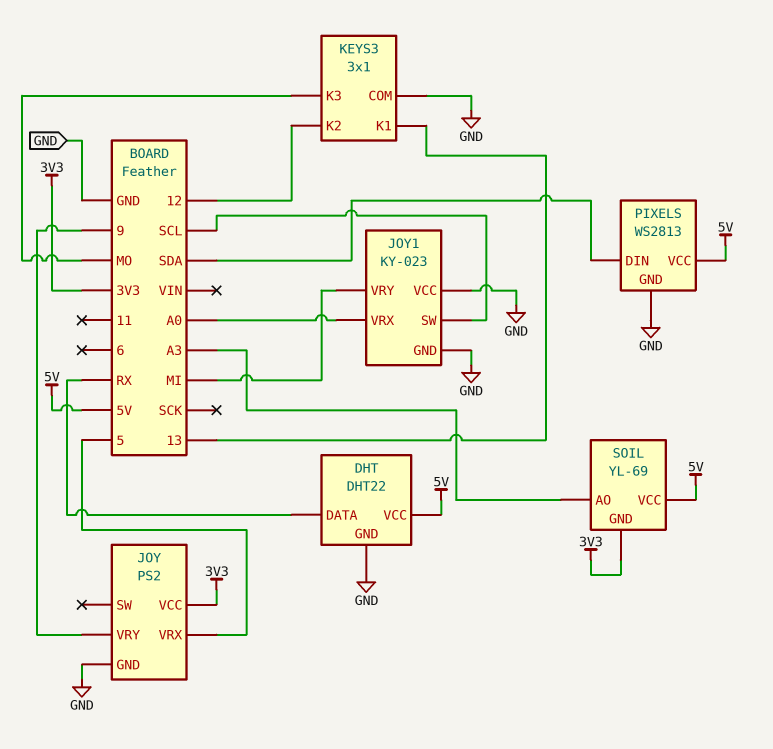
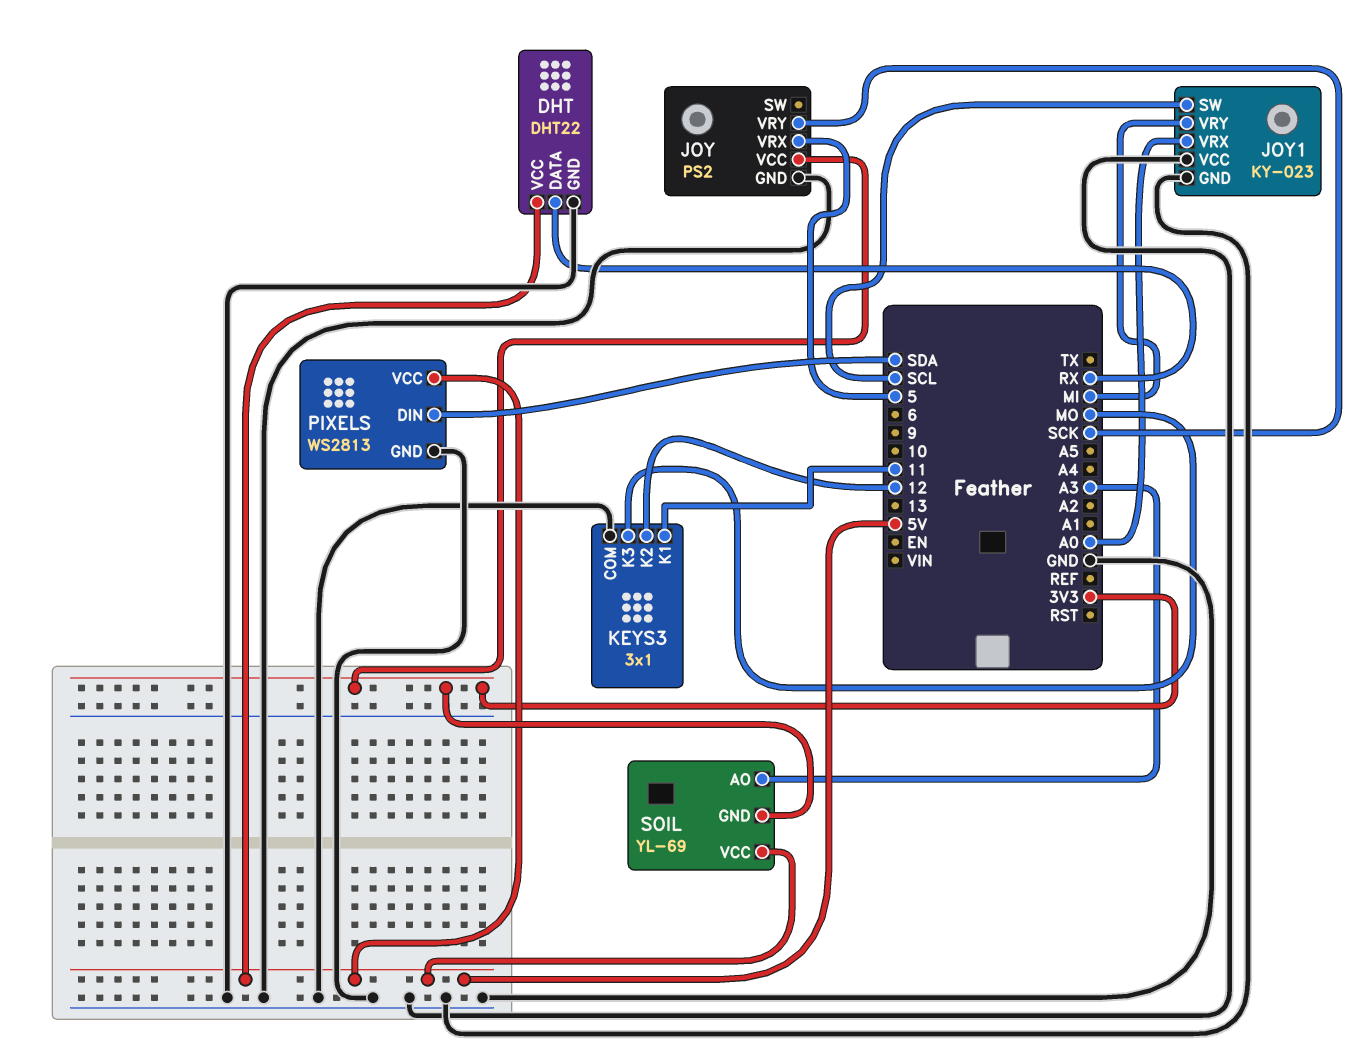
JOY pin VRY: 9 -> SCK
KEYS3 pin K1: 13 -> 11

